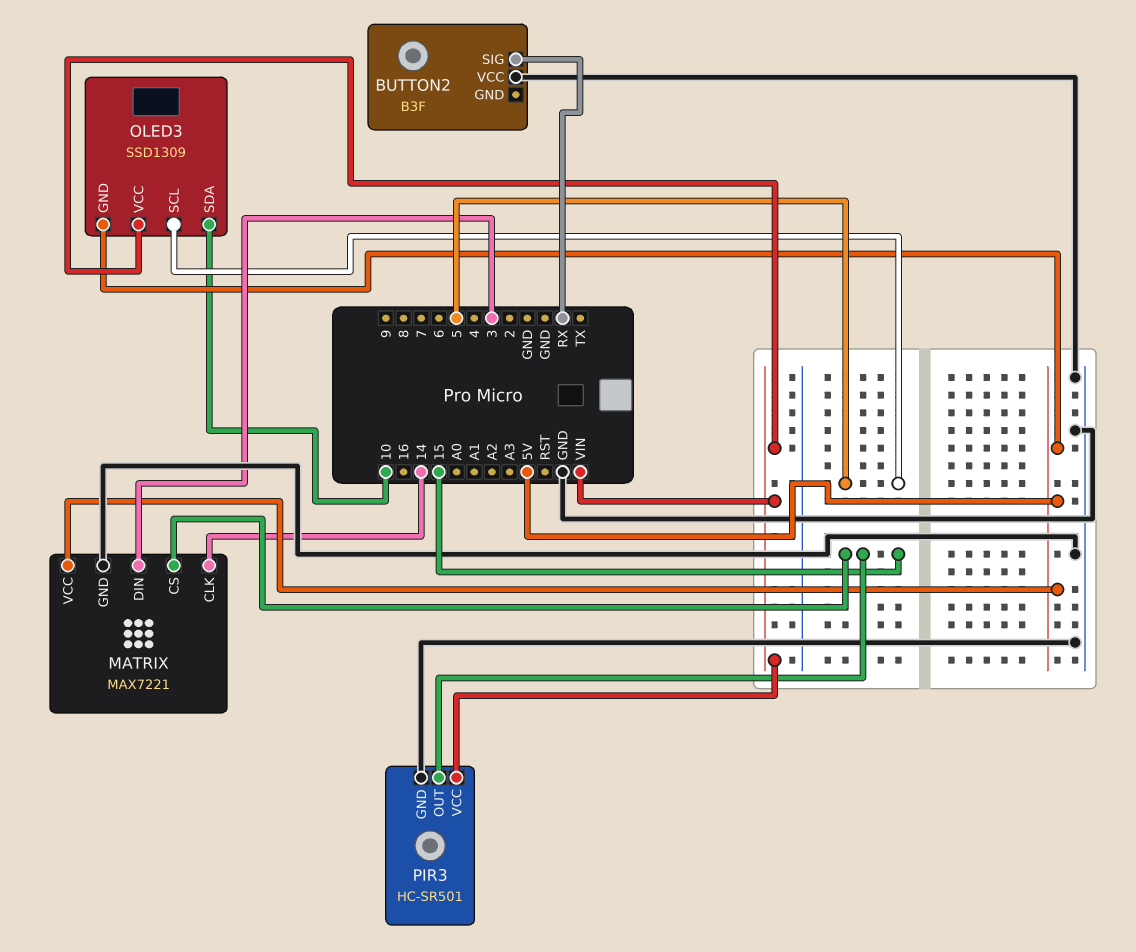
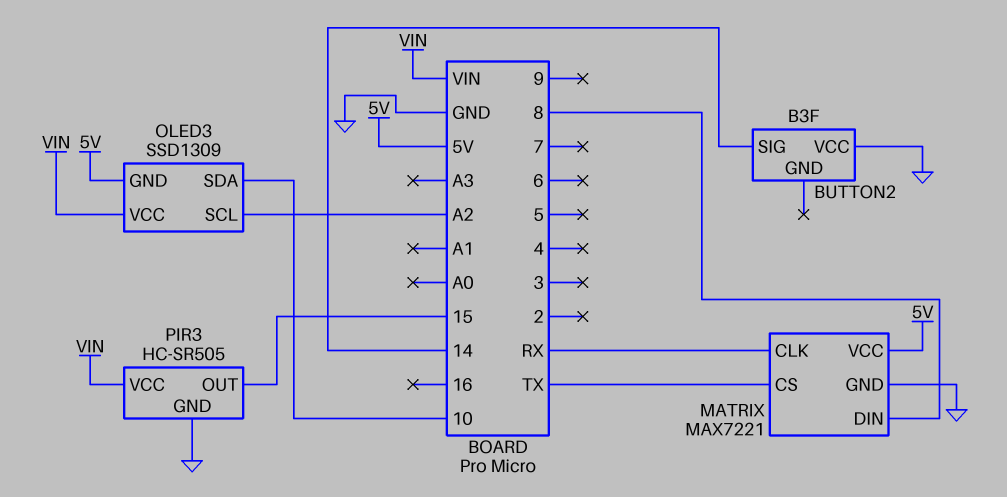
BUTTON2 pin SIG: RX -> 14
MATRIX pin CLK: 14 -> RX
MATRIX pin CS: 15 -> TX
MATRIX pin DIN: 3 -> 8
OLED3 pin SCL: 5 -> A2
PIR3: HC-SR501 -> HC-SR505

